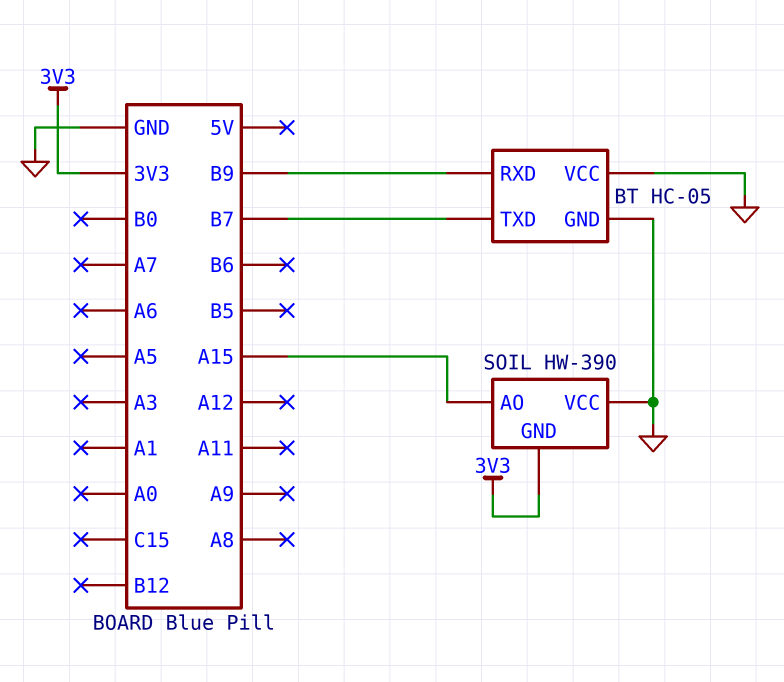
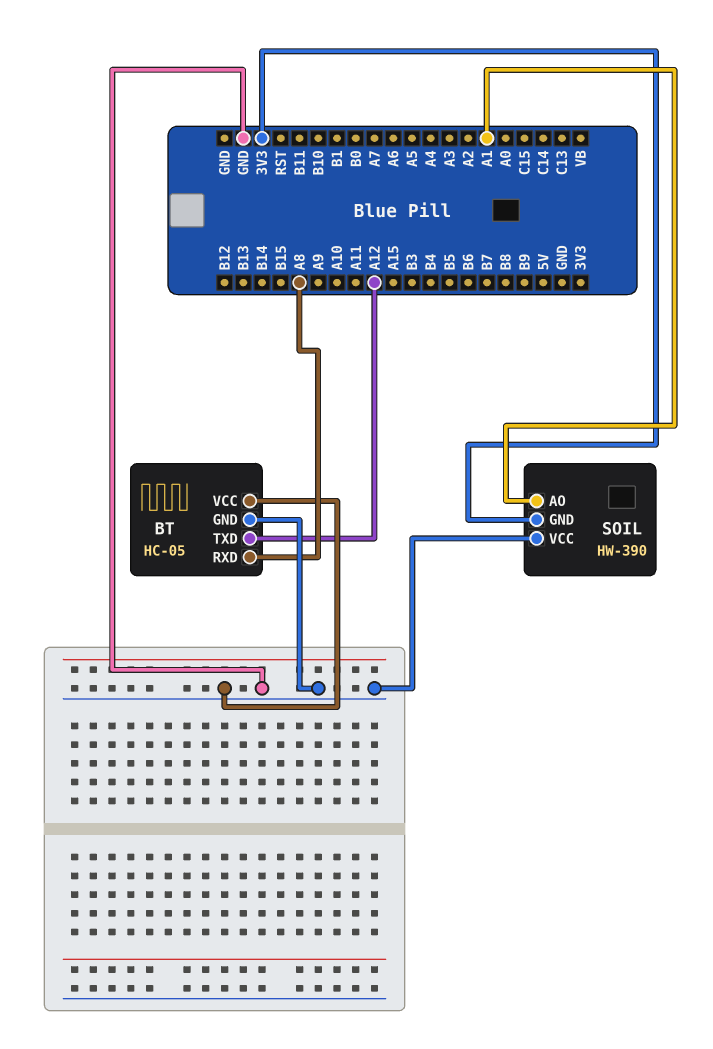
BT pin RXD: B9 -> A8
BT pin TXD: B7 -> A12
SOIL pin AO: A15 -> A1

